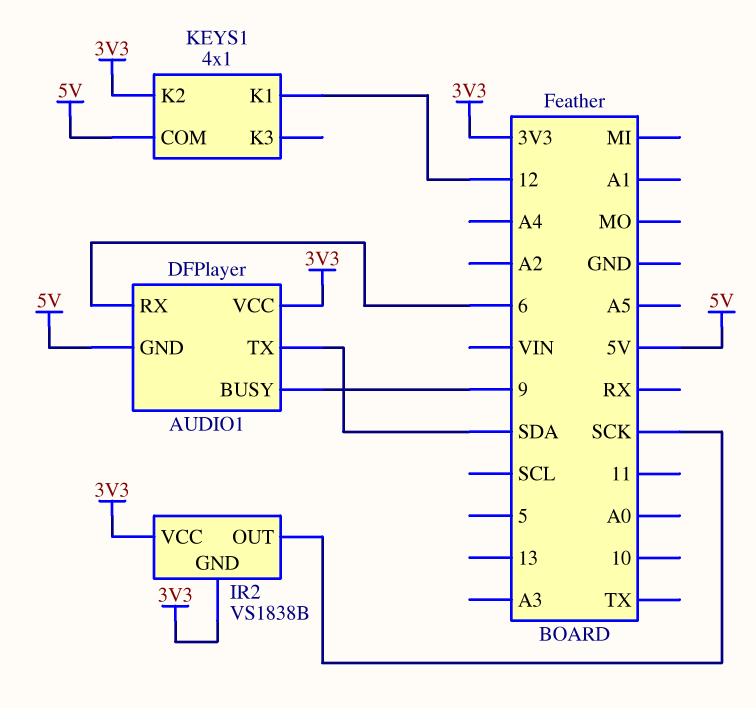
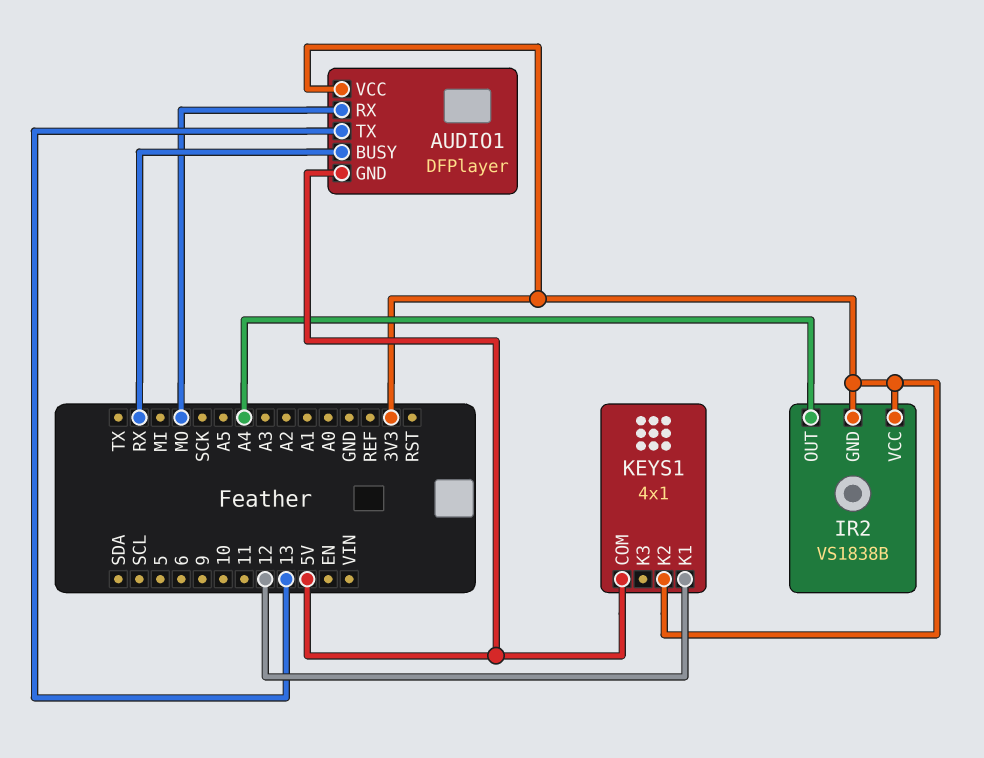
AUDIO1 pin BUSY: 9 -> RX
AUDIO1 pin RX: 6 -> MO
AUDIO1 pin TX: SDA -> 13
IR2 pin OUT: SCK -> A4

